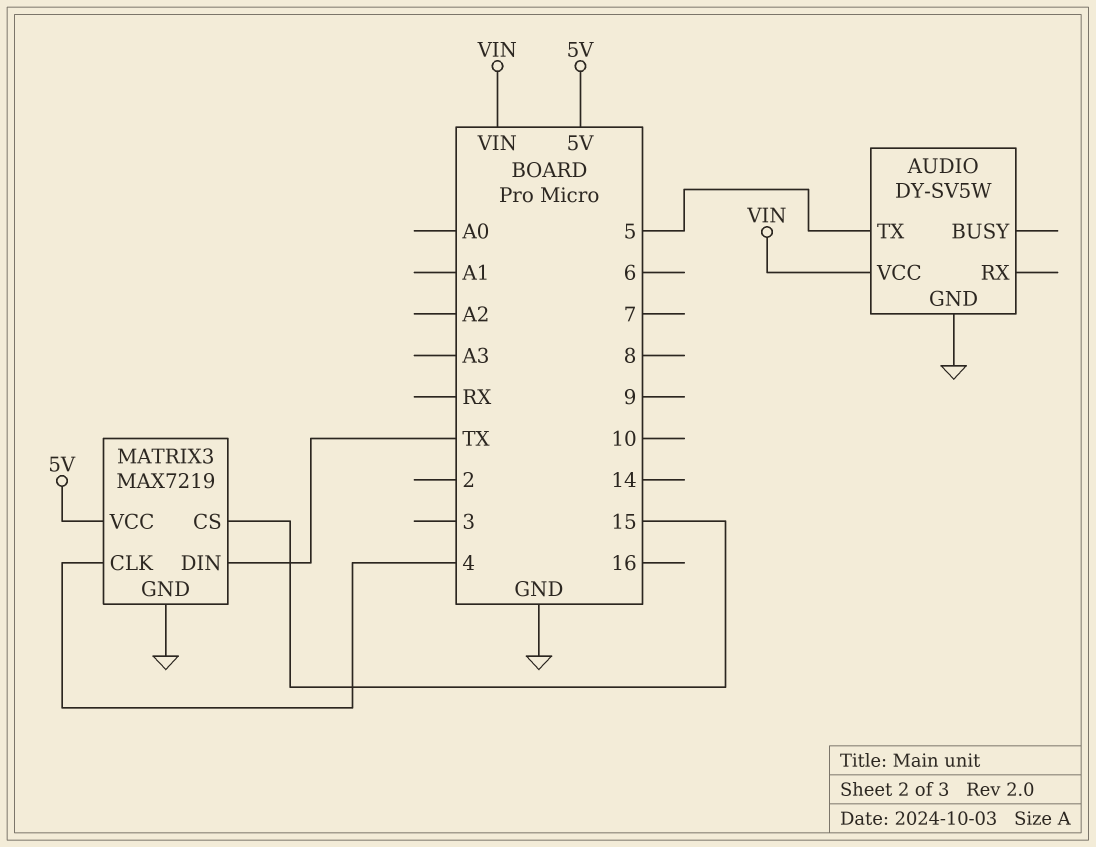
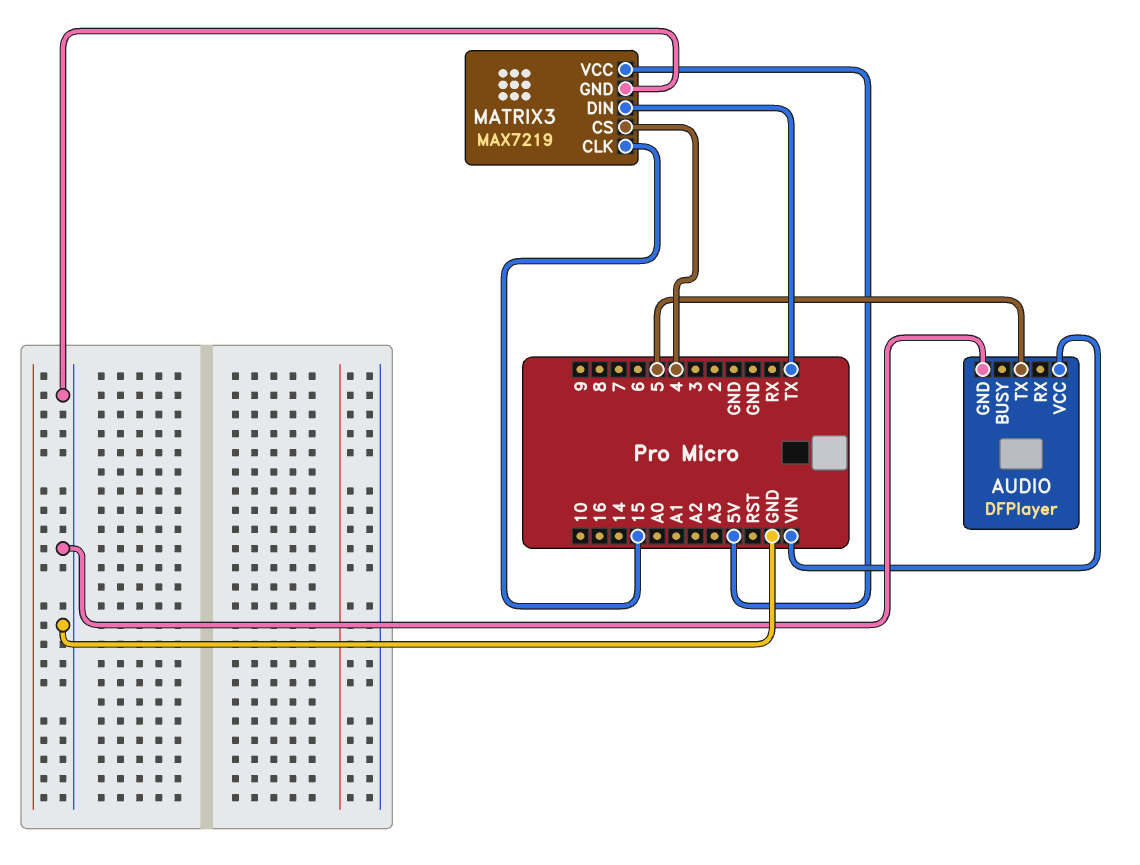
AUDIO: DY-SV5W -> DFPlayer
MATRIX3 pin CLK: 4 -> 15
MATRIX3 pin CS: 15 -> 4

